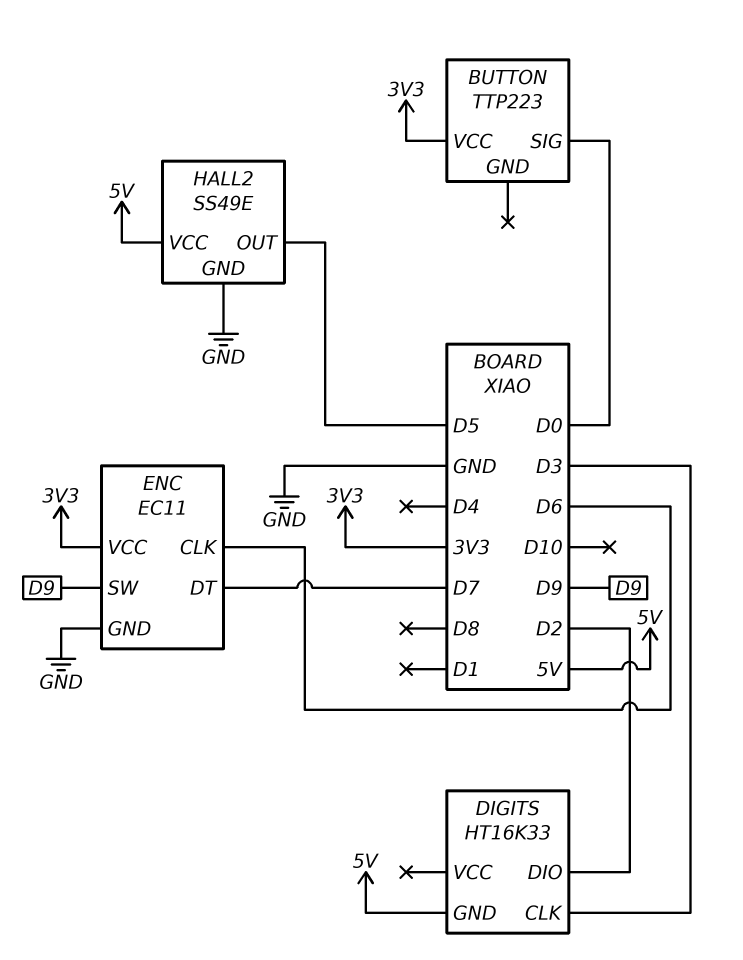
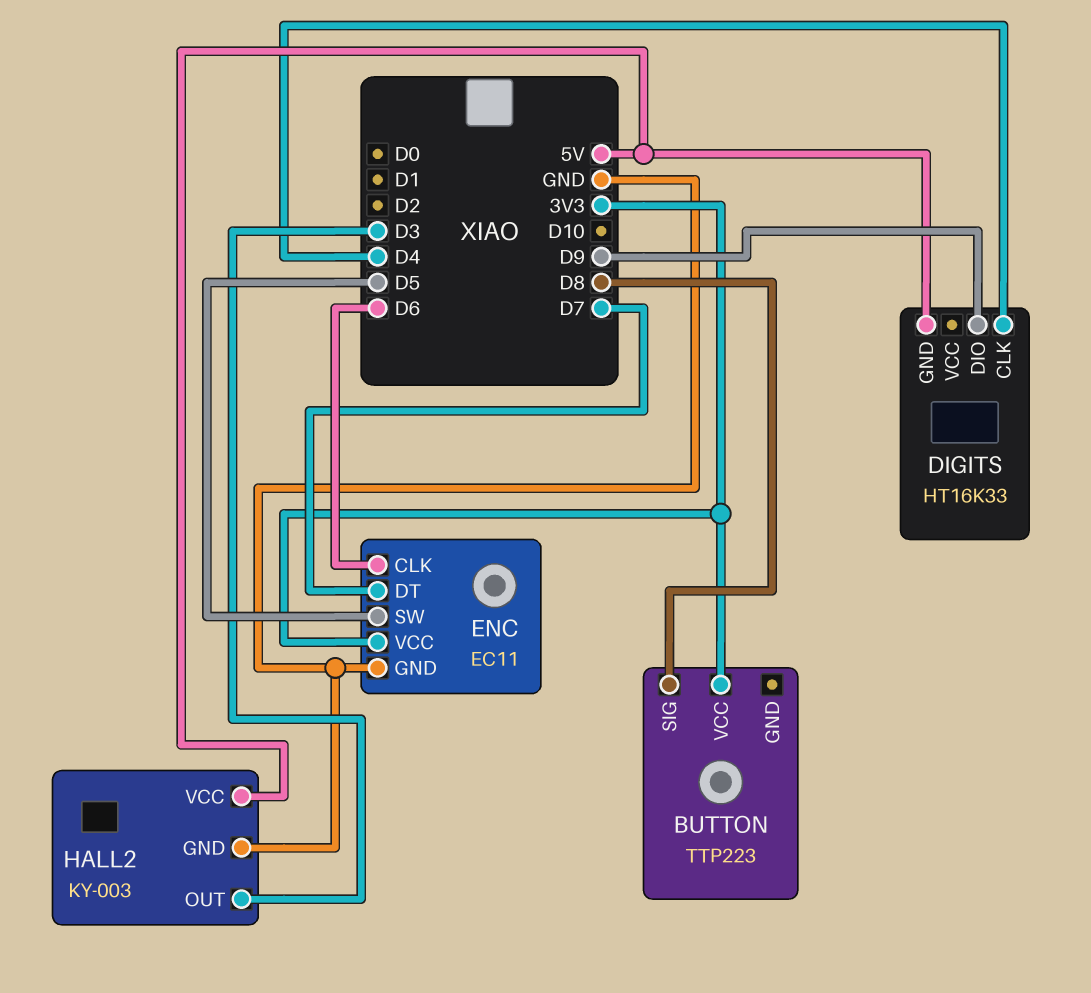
BUTTON pin SIG: D0 -> D8
DIGITS pin CLK: D3 -> D4
DIGITS pin DIO: D2 -> D9
ENC pin SW: D9 -> D5
HALL2: SS49E -> KY-003
HALL2 pin OUT: D5 -> D3

